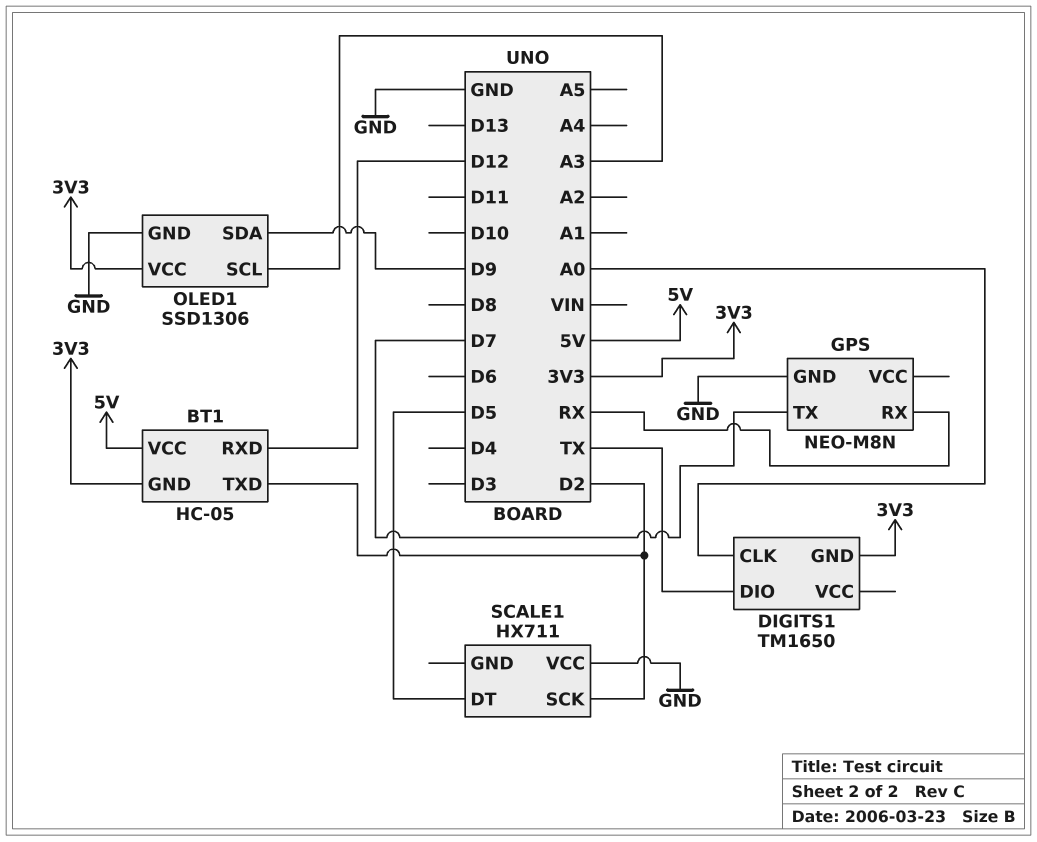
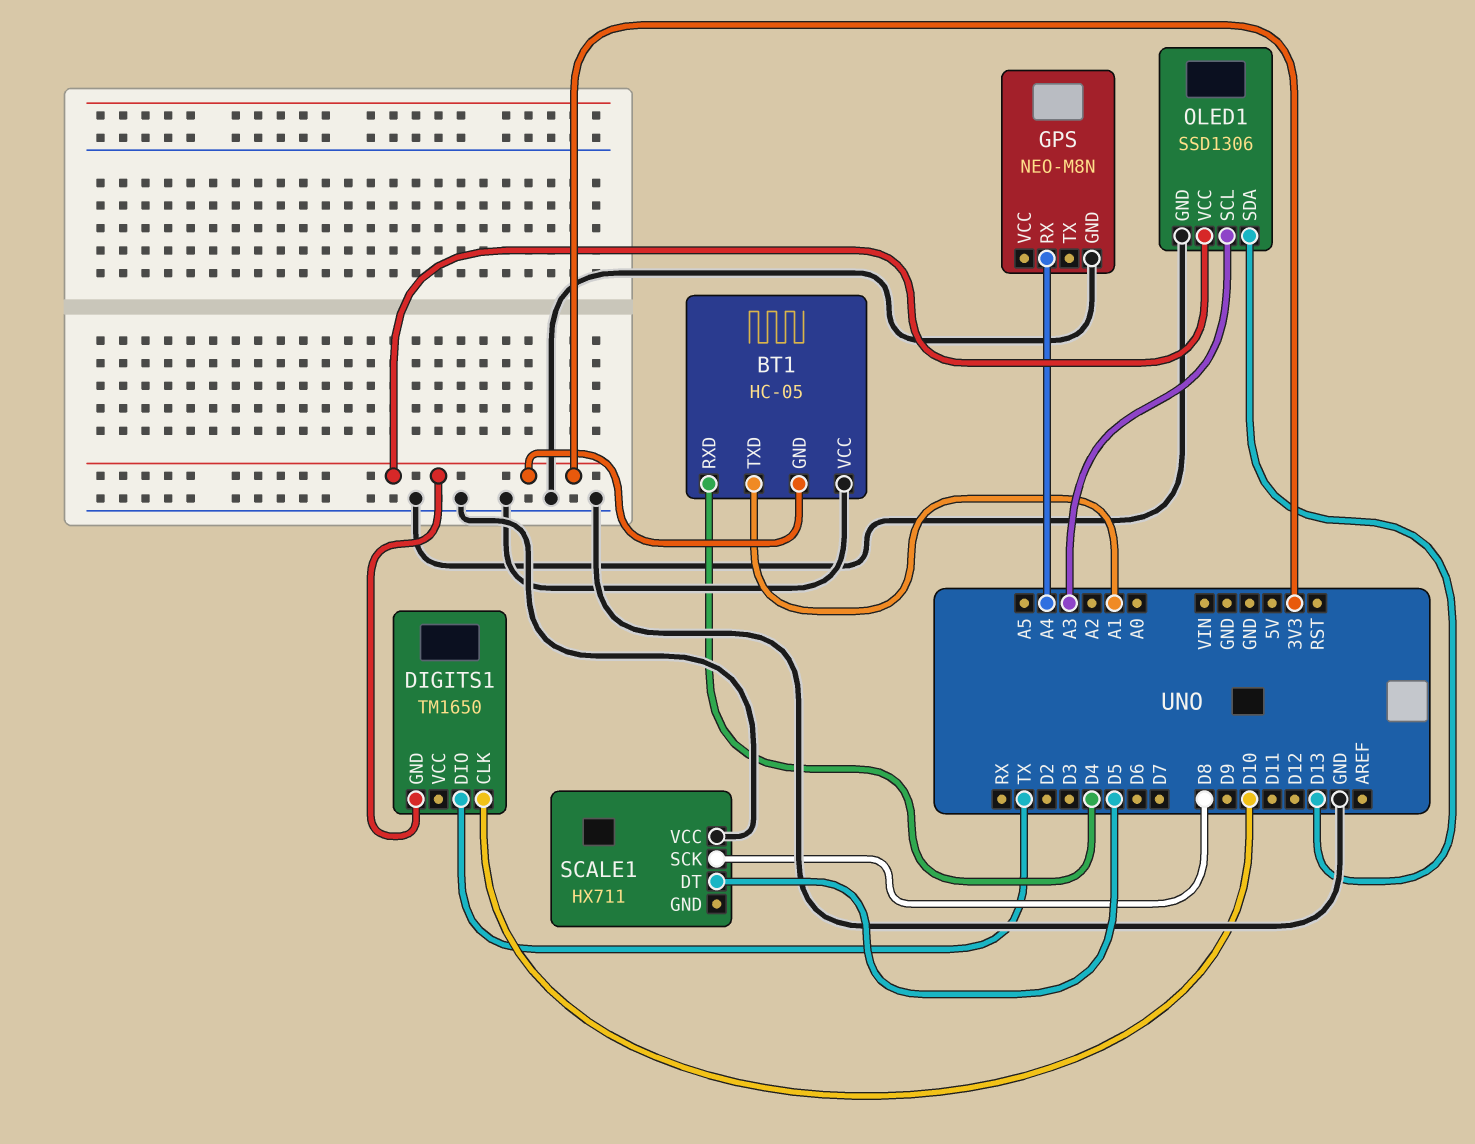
BT1 pin RXD: D12 -> D4
BT1 pin TXD: D2 -> A1
BT1 pin VCC: 5V -> GND
DIGITS1 pin CLK: A0 -> D10
GPS pin RX: RX -> A4
GPS pin TX: D7 -> none
OLED1 pin SDA: D9 -> D13
SCALE1 pin SCK: D2 -> D8

